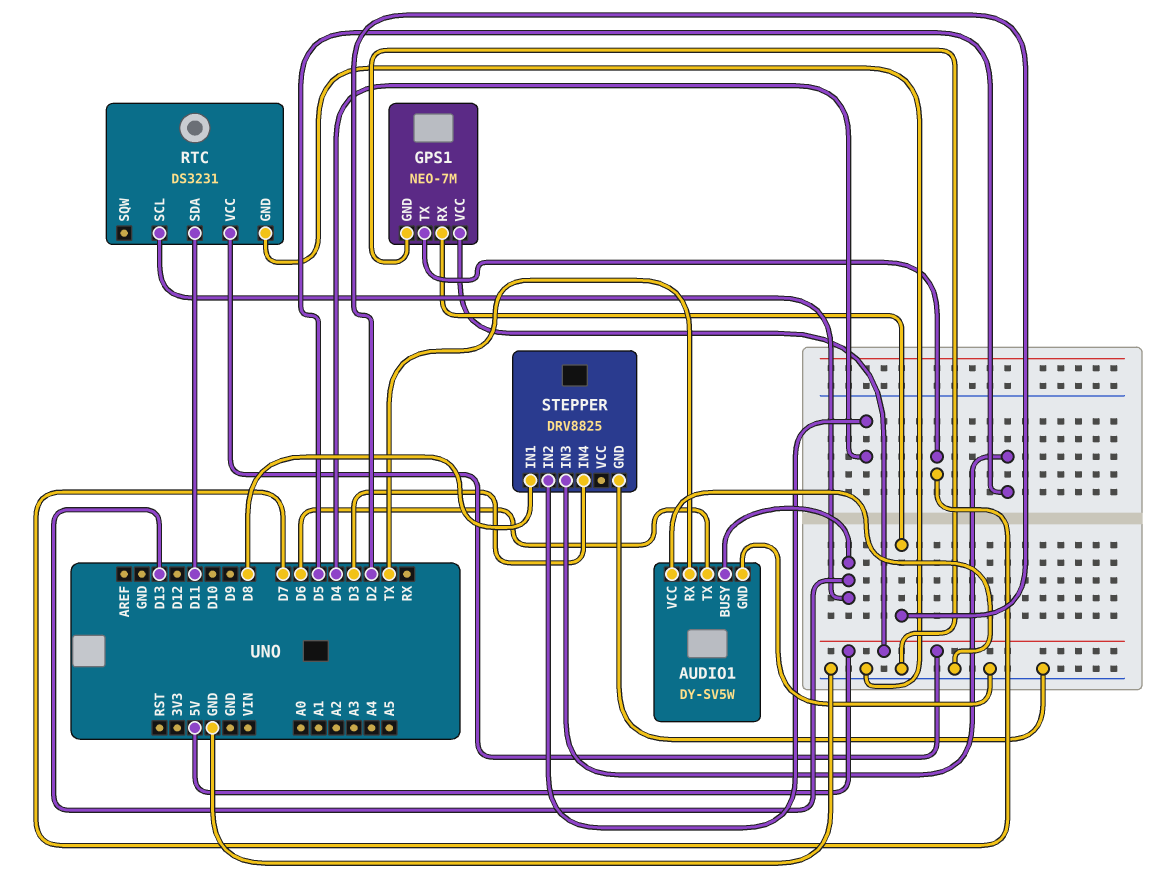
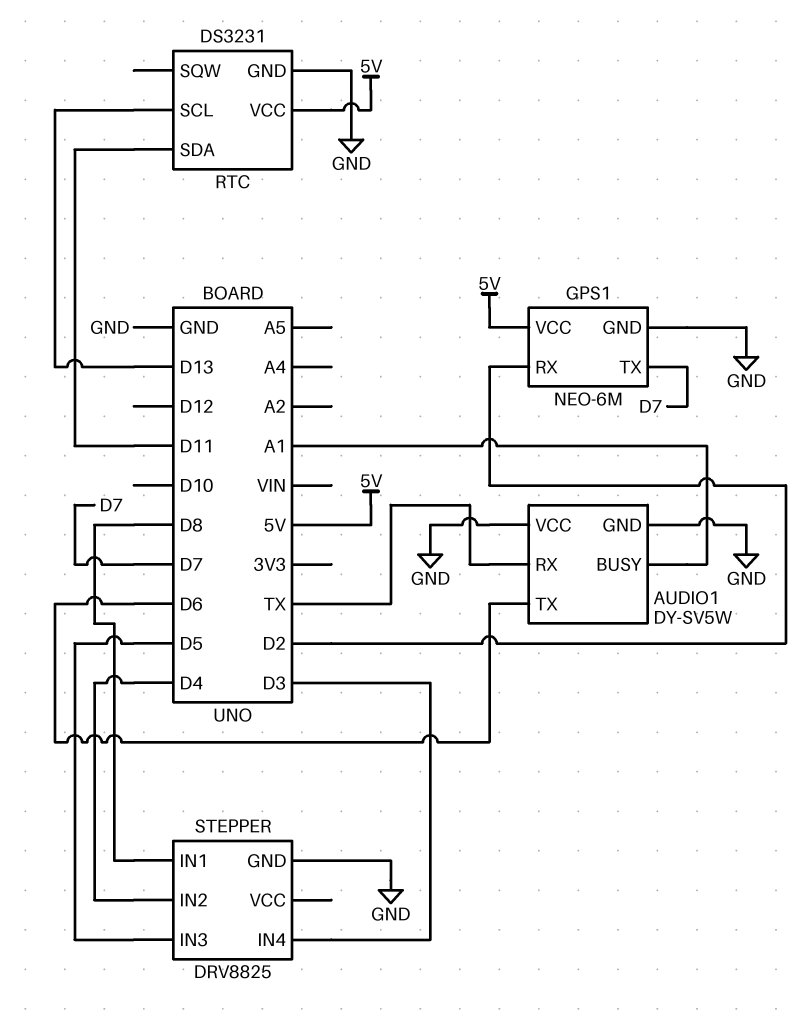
AUDIO1 pin BUSY: D13 -> A1
GPS1: NEO-7M -> NEO-6M

